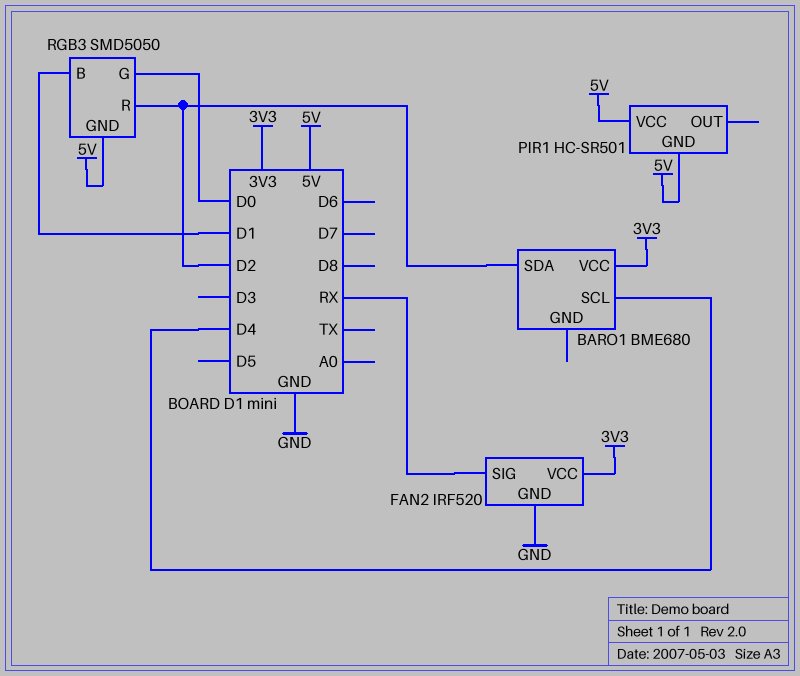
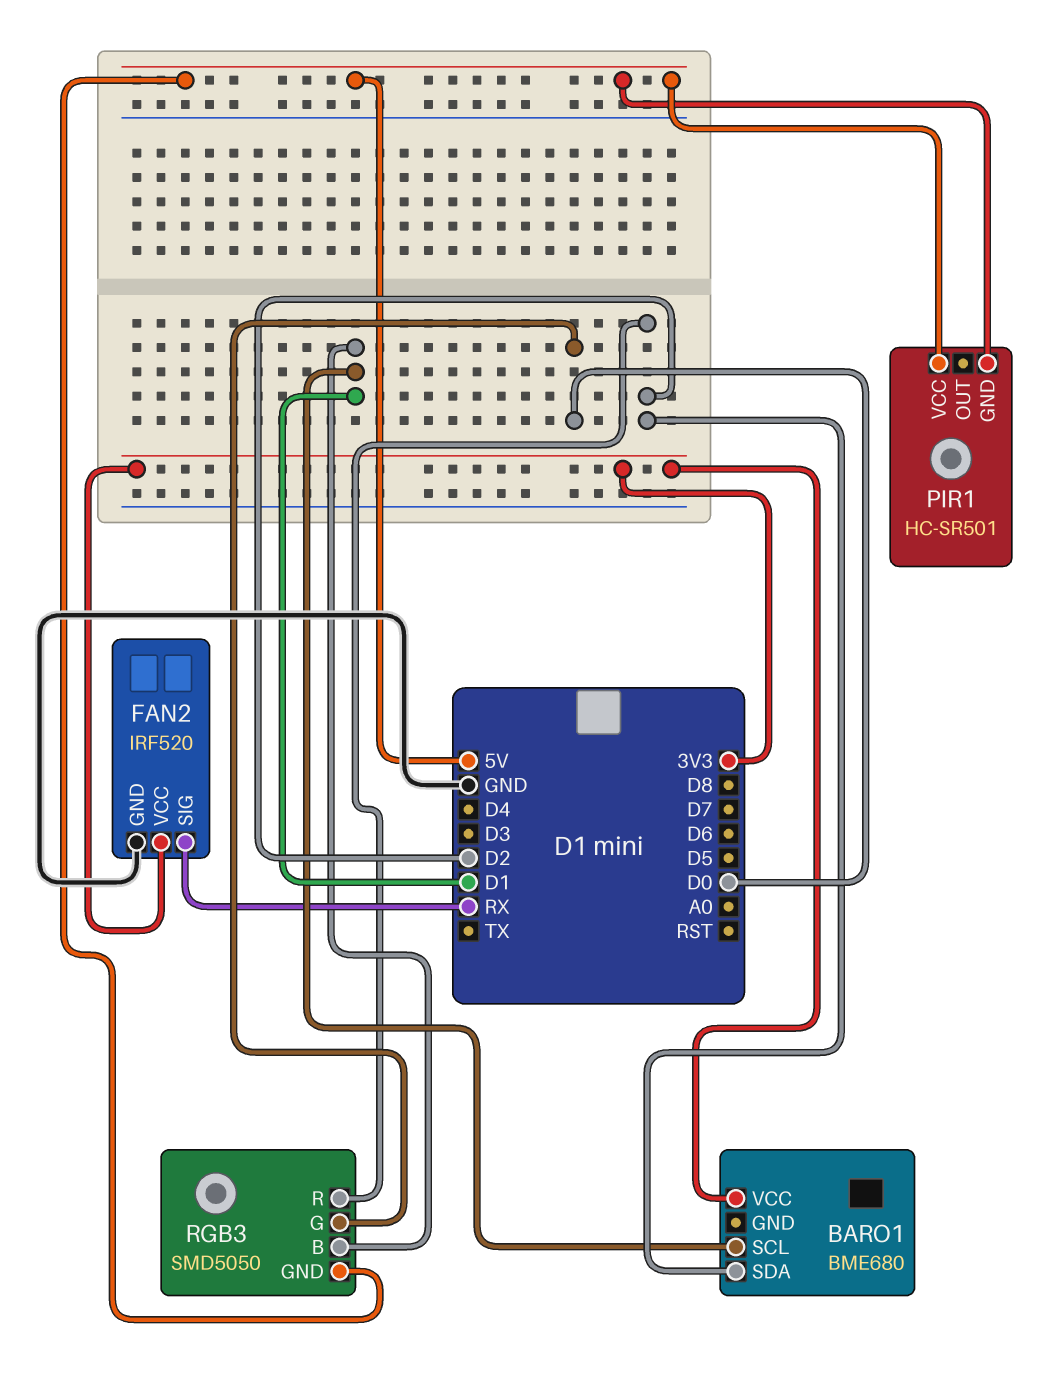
BARO1 pin SCL: D4 -> D1

